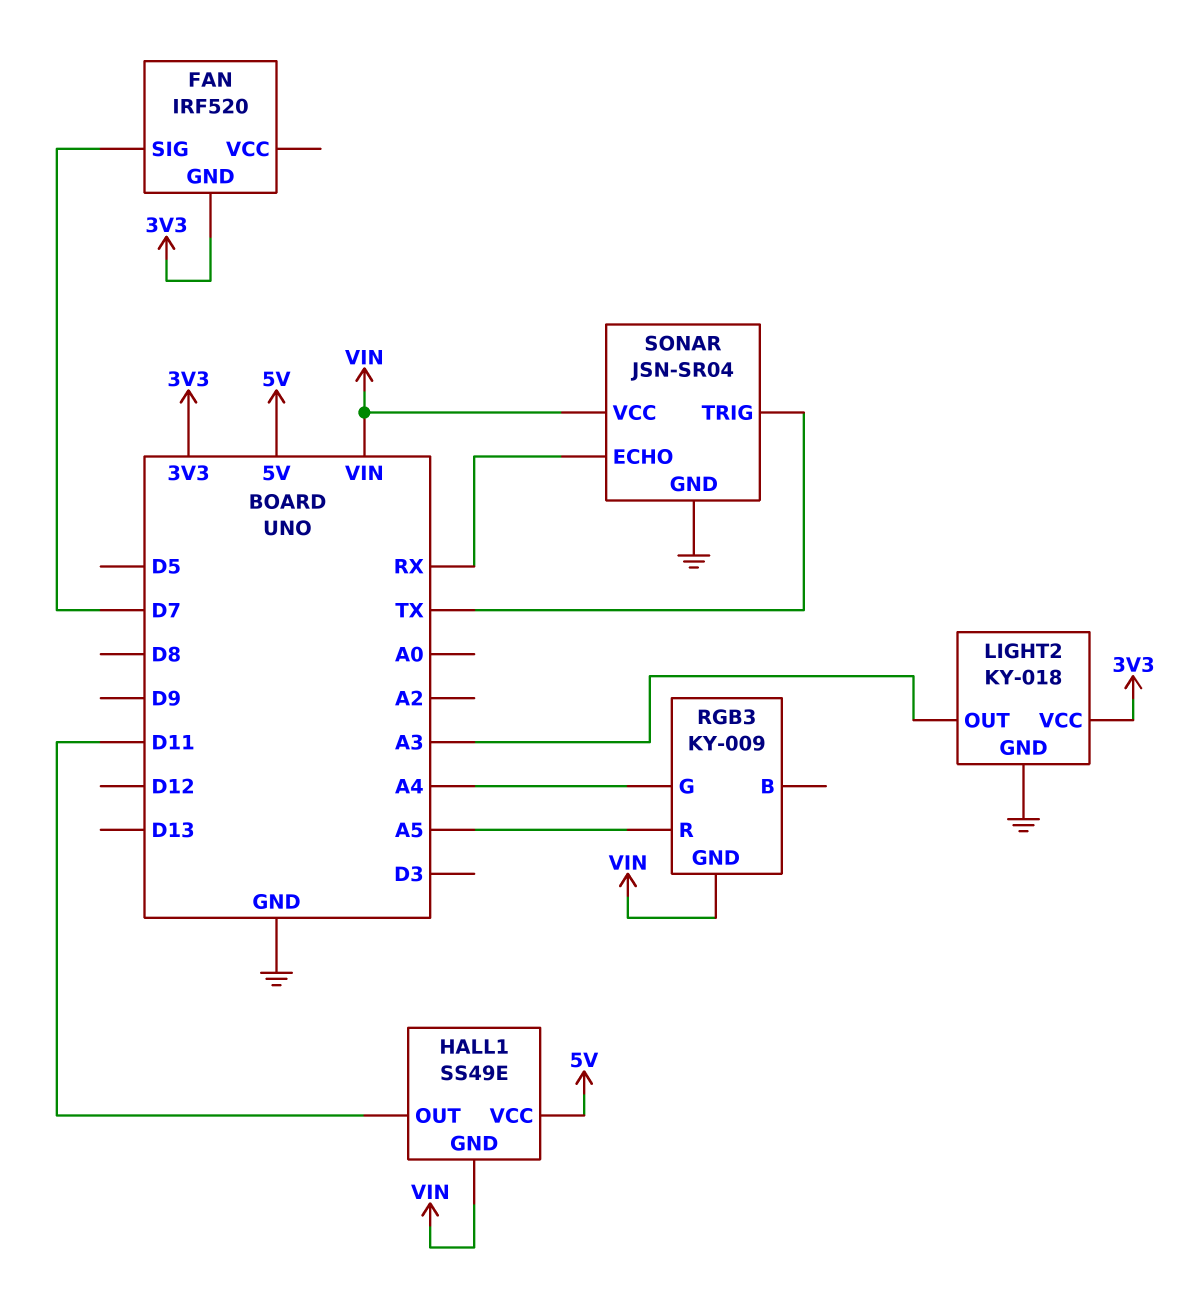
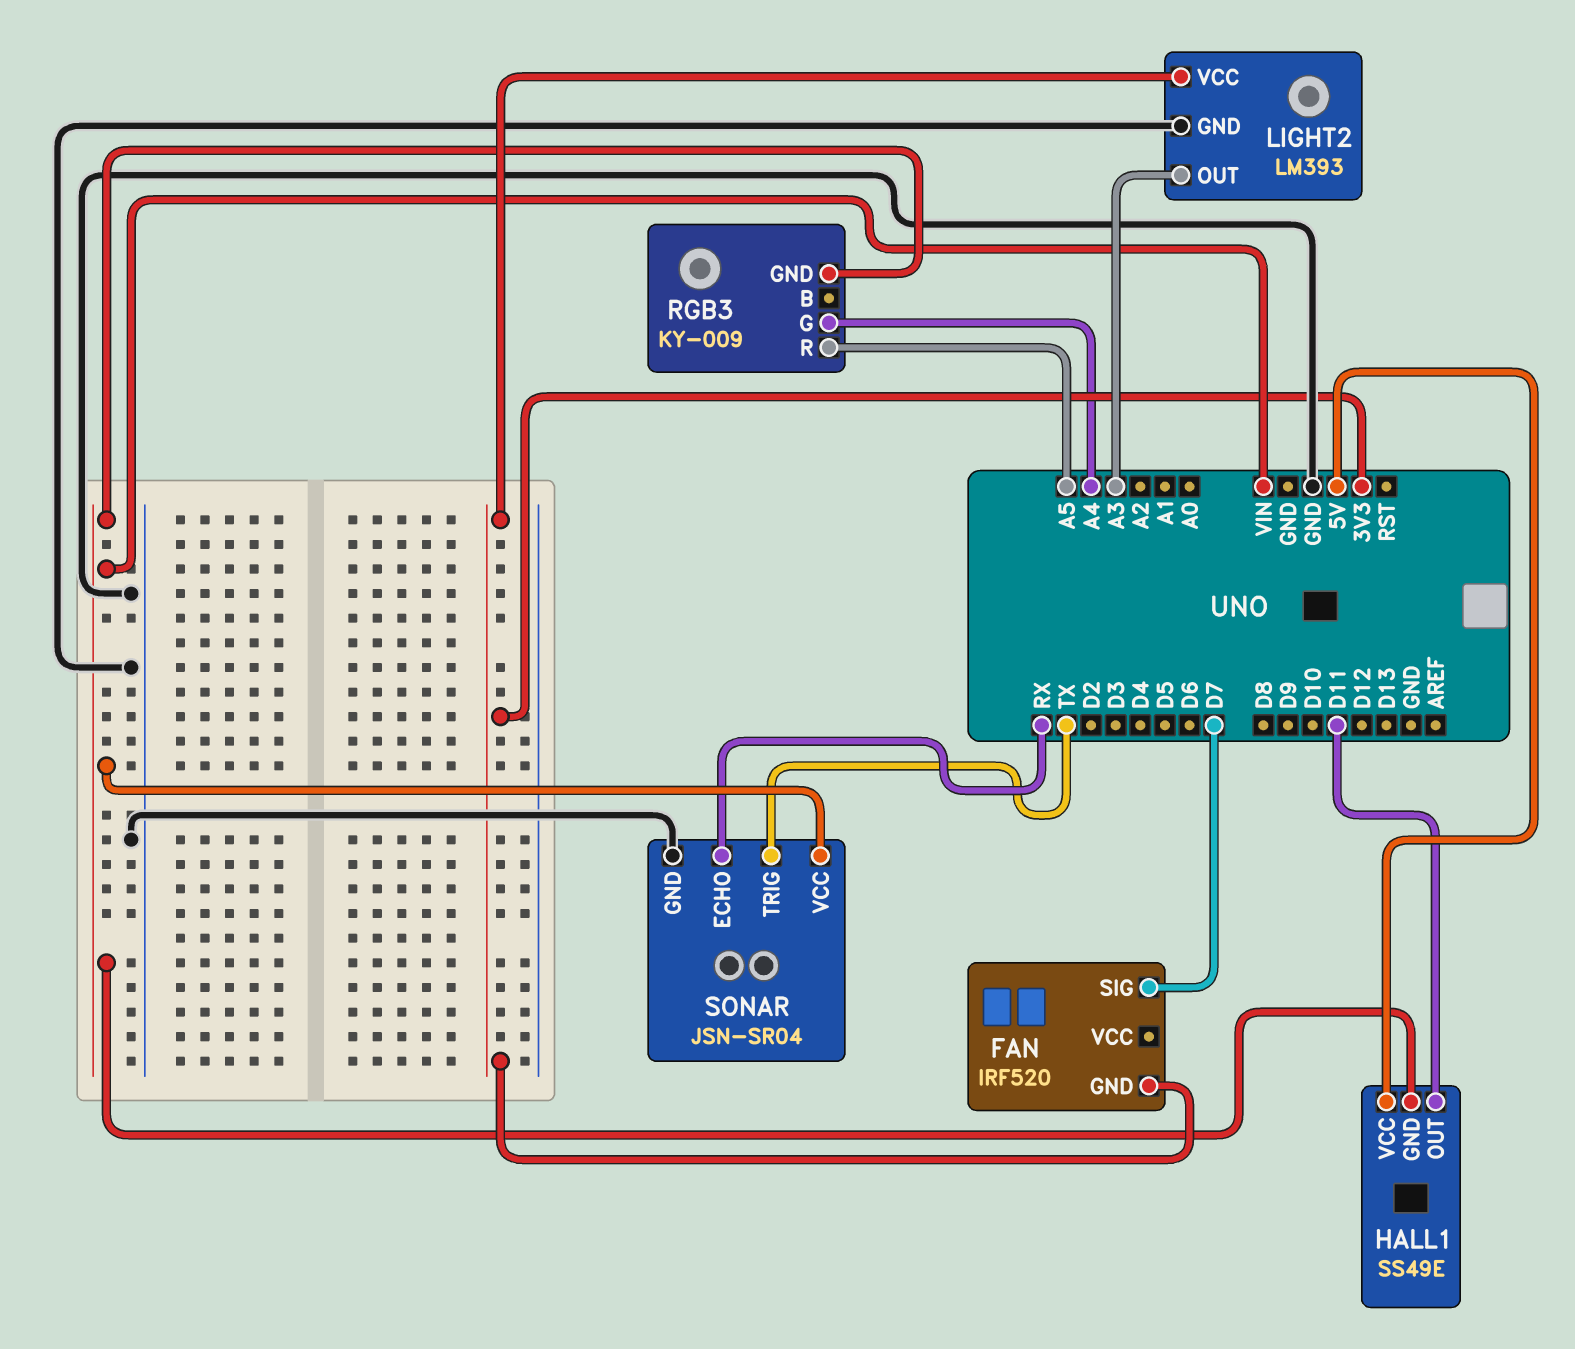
LIGHT2: KY-018 -> LM393

